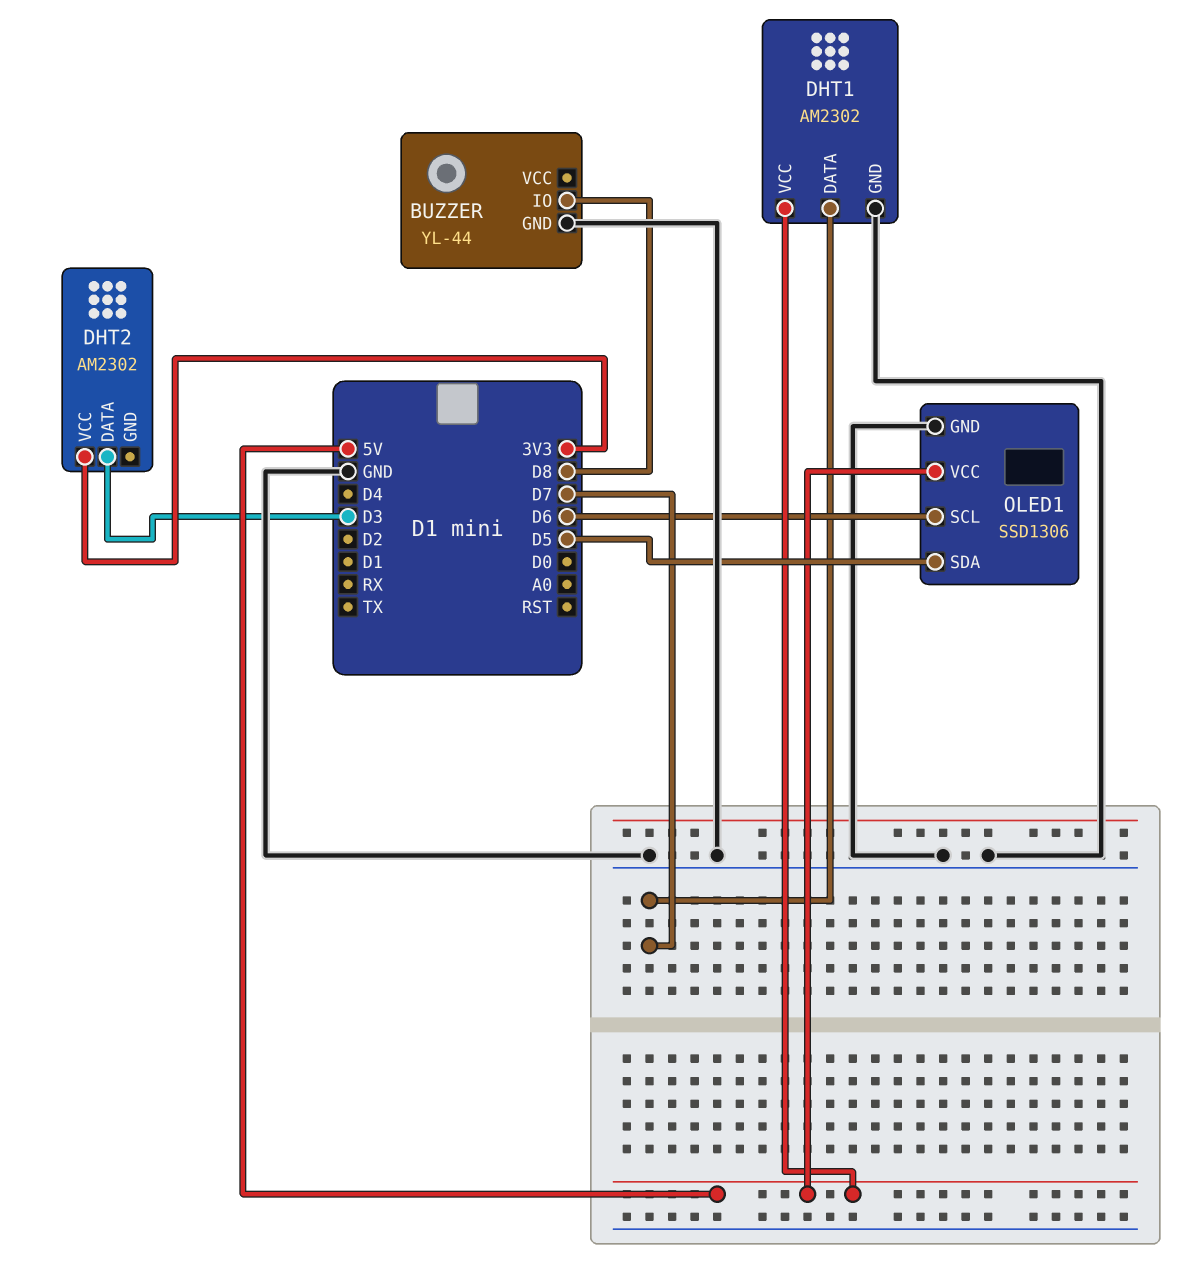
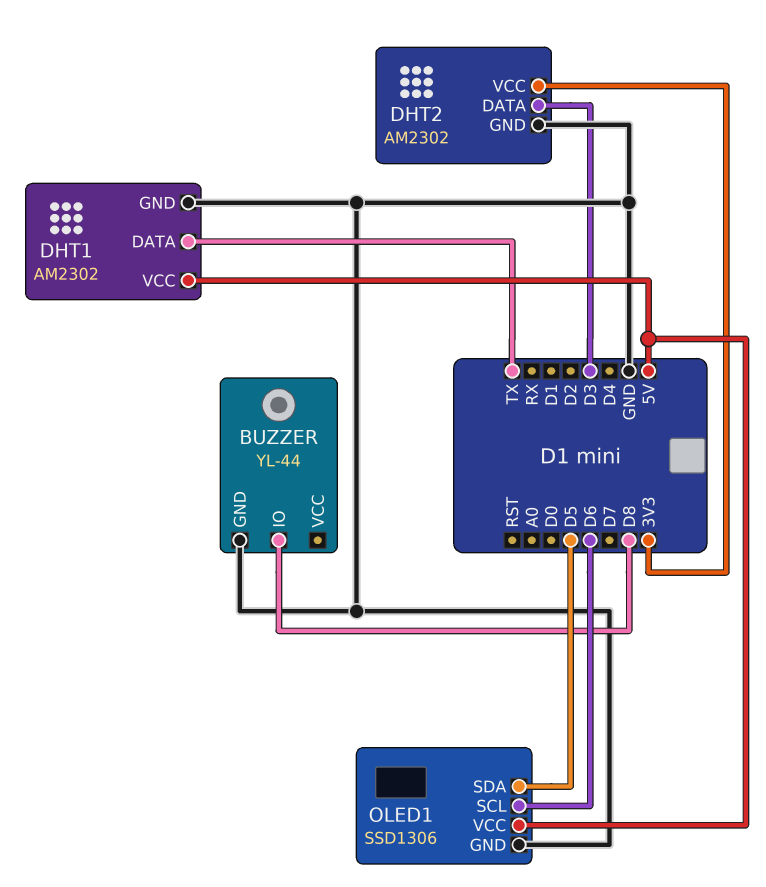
DHT1 pin DATA: D7 -> TX
DHT2 pin GND: none -> GND

